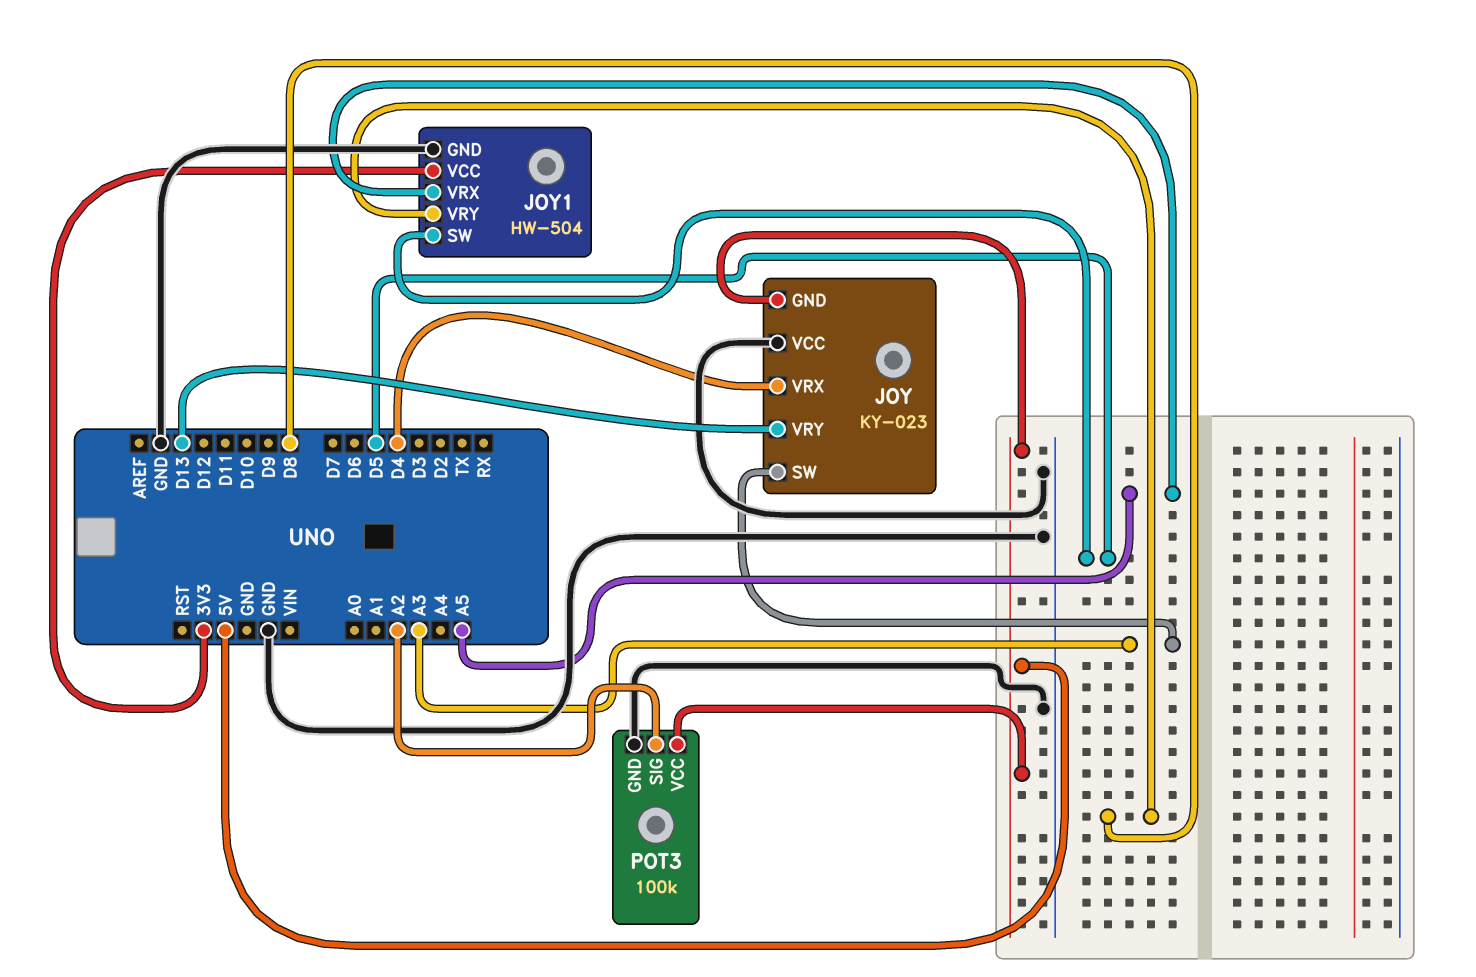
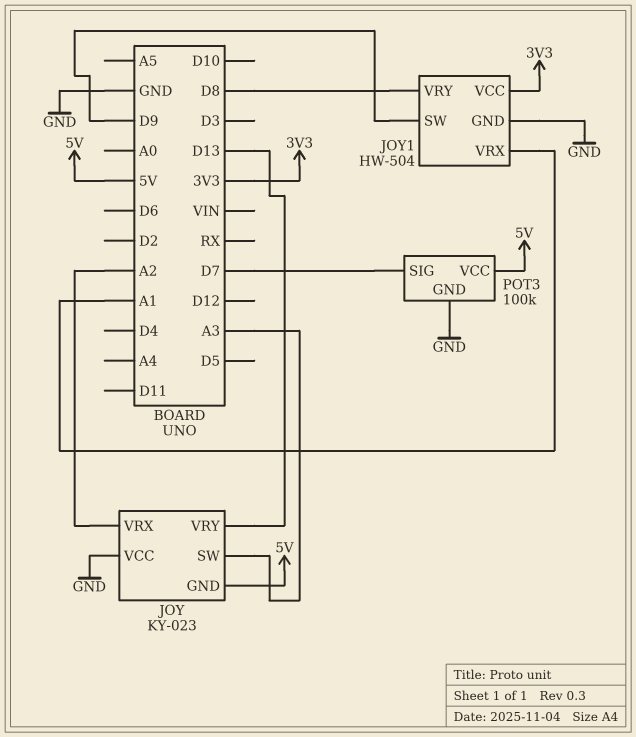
JOY pin VRX: D4 -> A2
JOY1 pin SW: D5 -> D9
JOY1 pin VRX: A5 -> A1
POT3 pin SIG: A2 -> D7

